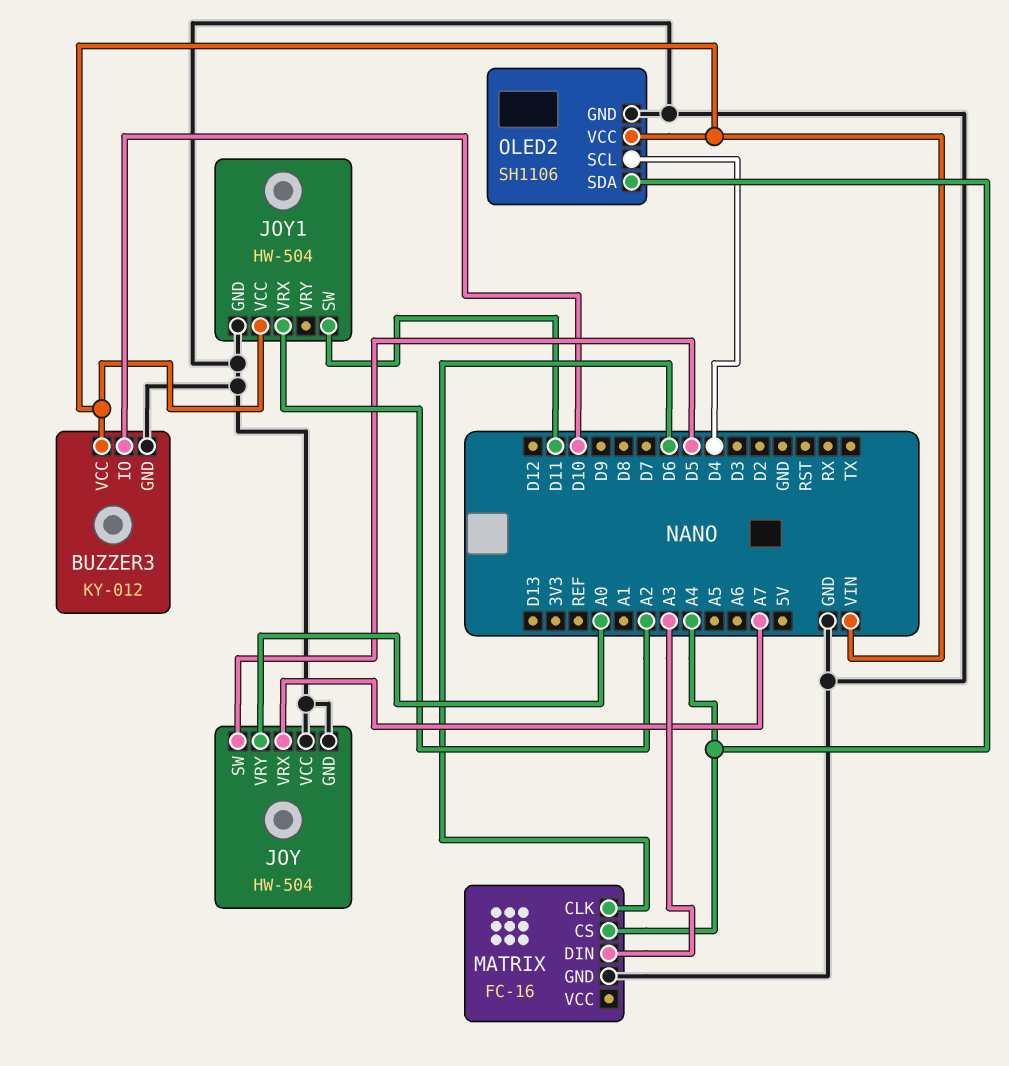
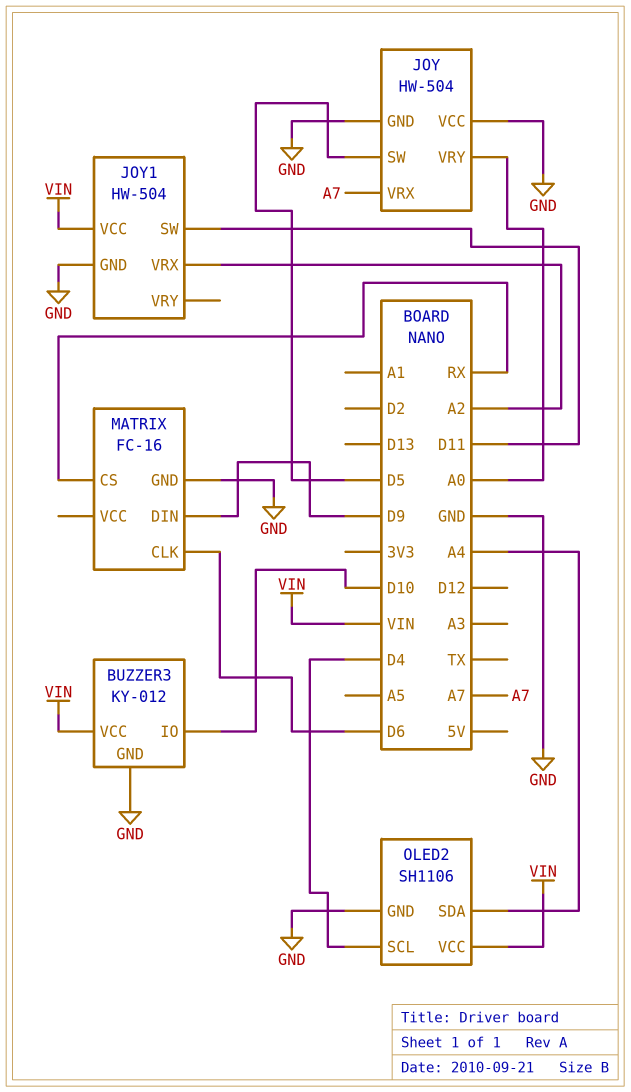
MATRIX pin CS: A4 -> RX
MATRIX pin DIN: A3 -> D9

